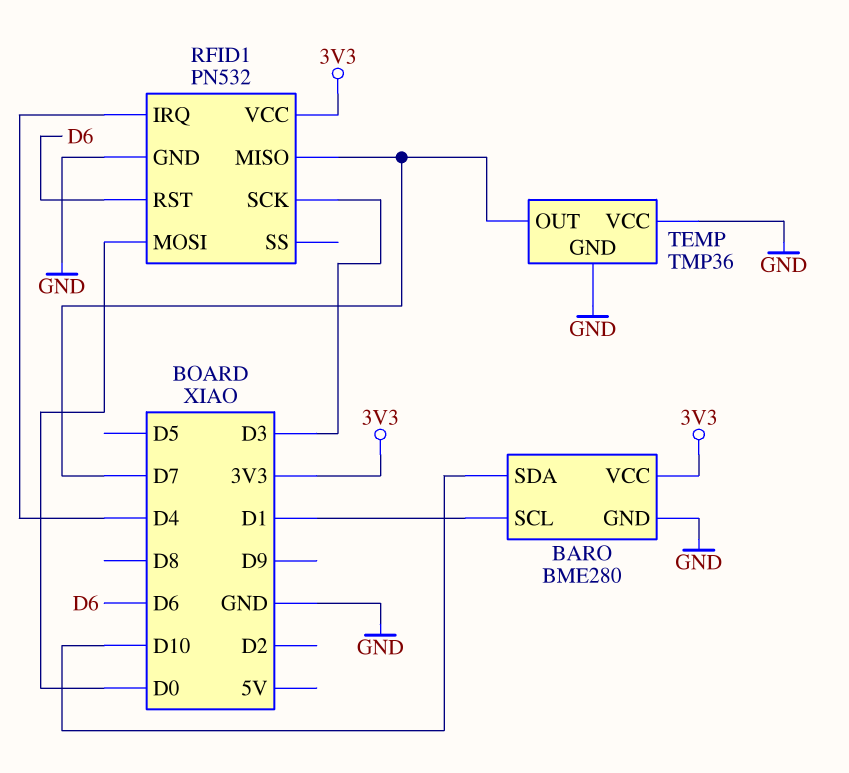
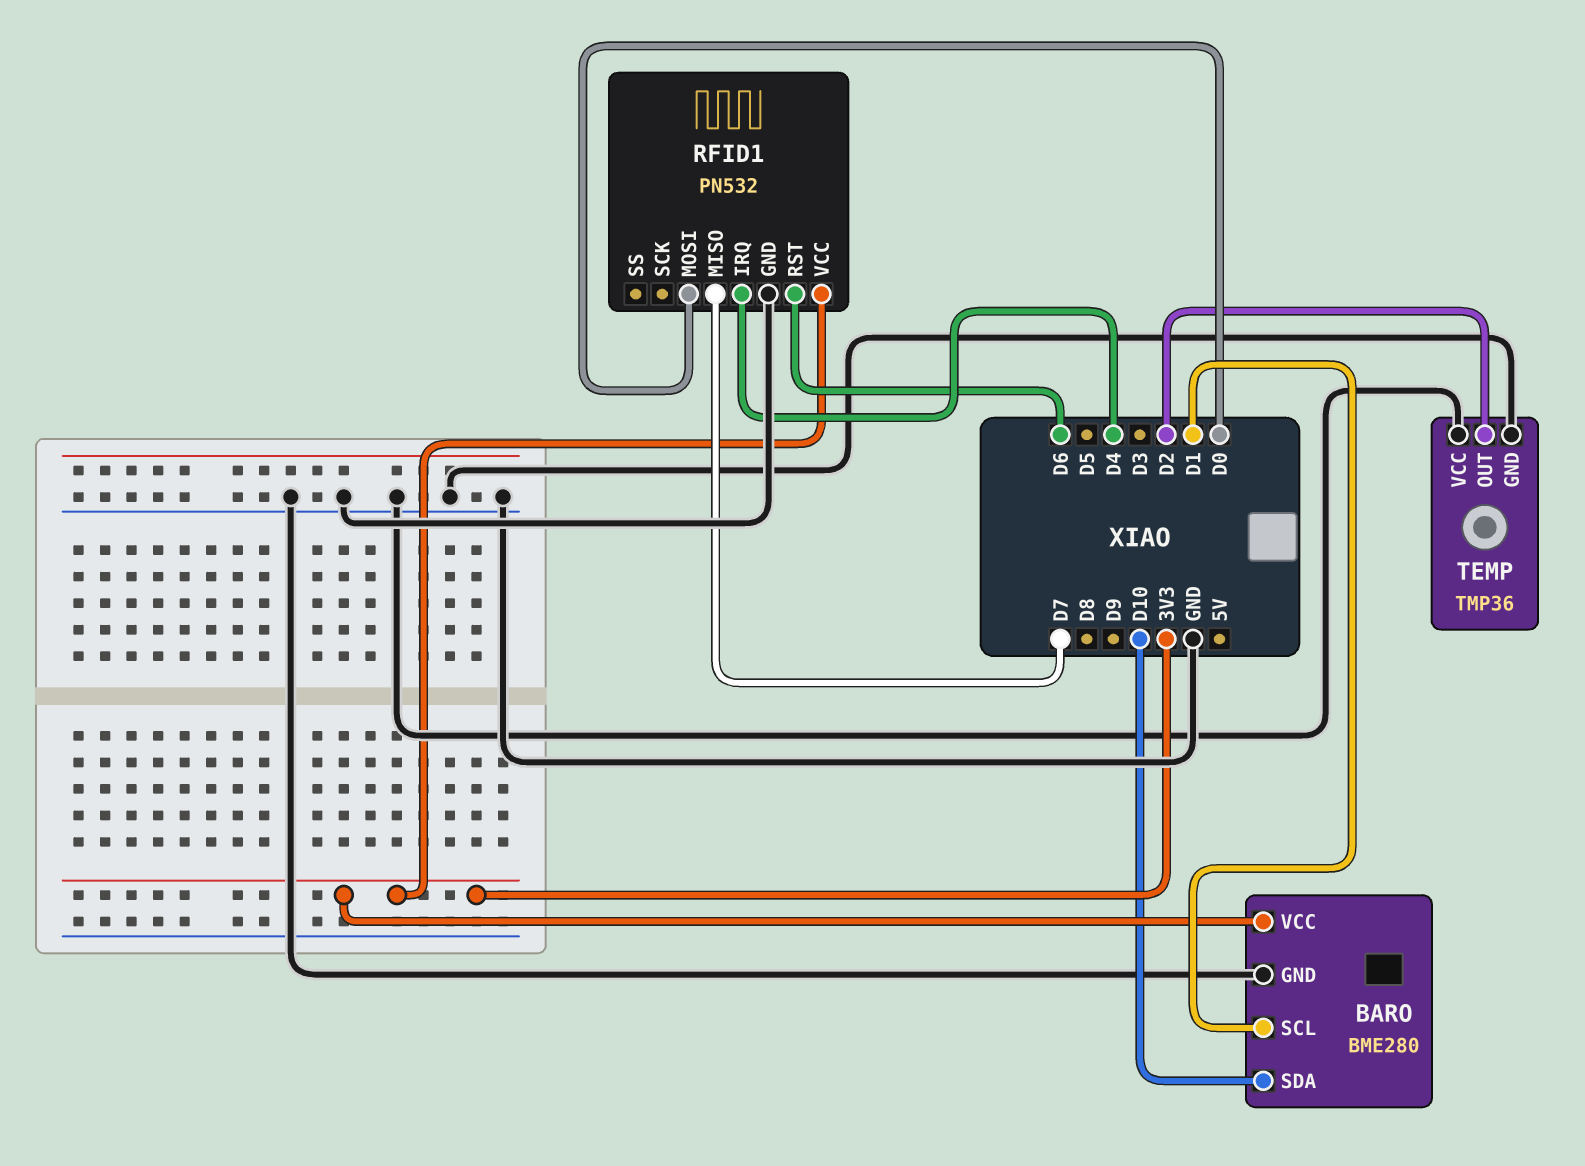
RFID1 pin SCK: D3 -> none
TEMP pin OUT: D7 -> D2

